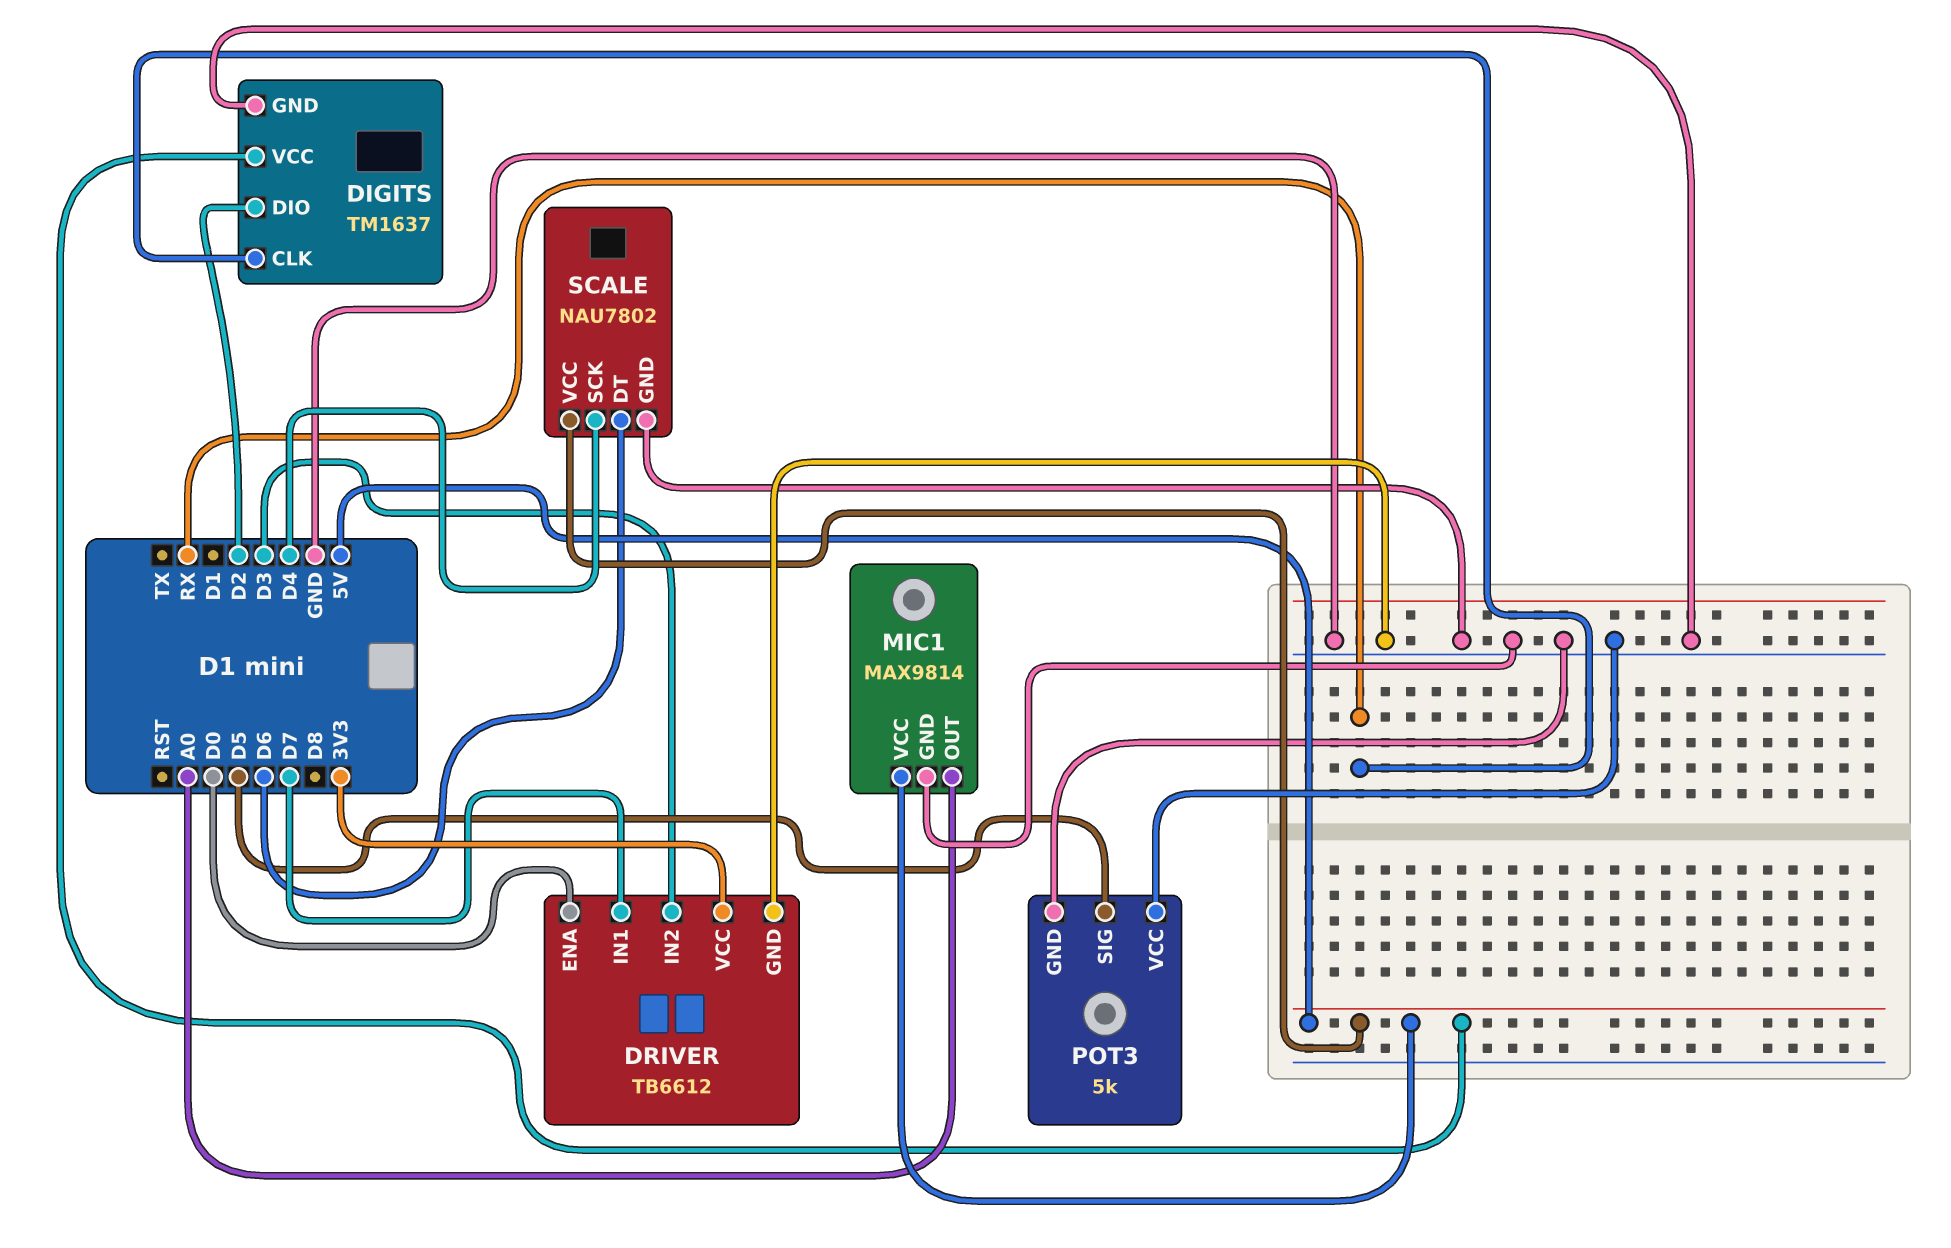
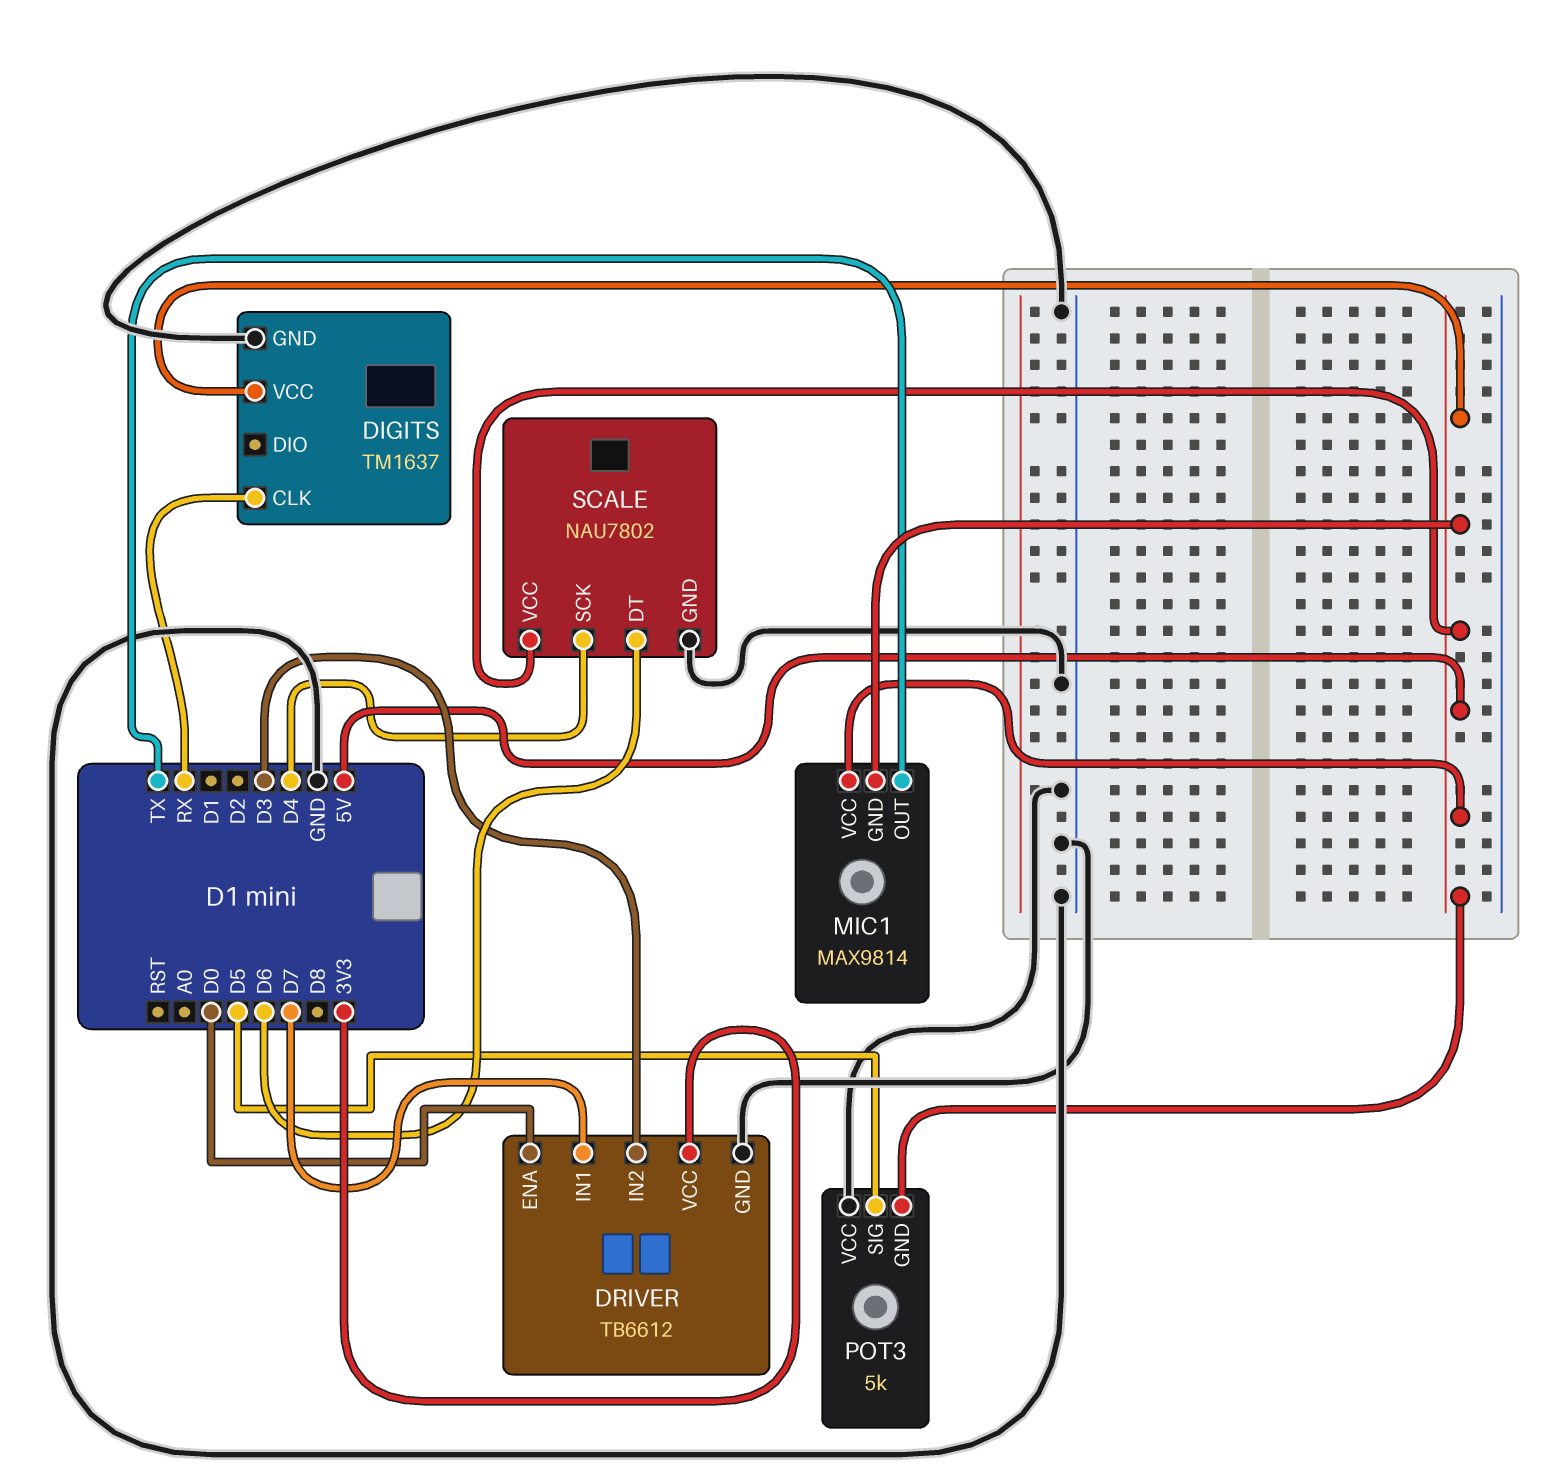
DIGITS pin DIO: D2 -> none
MIC1 pin GND: GND -> 5V
MIC1 pin OUT: A0 -> TX
POT3 pin GND: GND -> 5V

